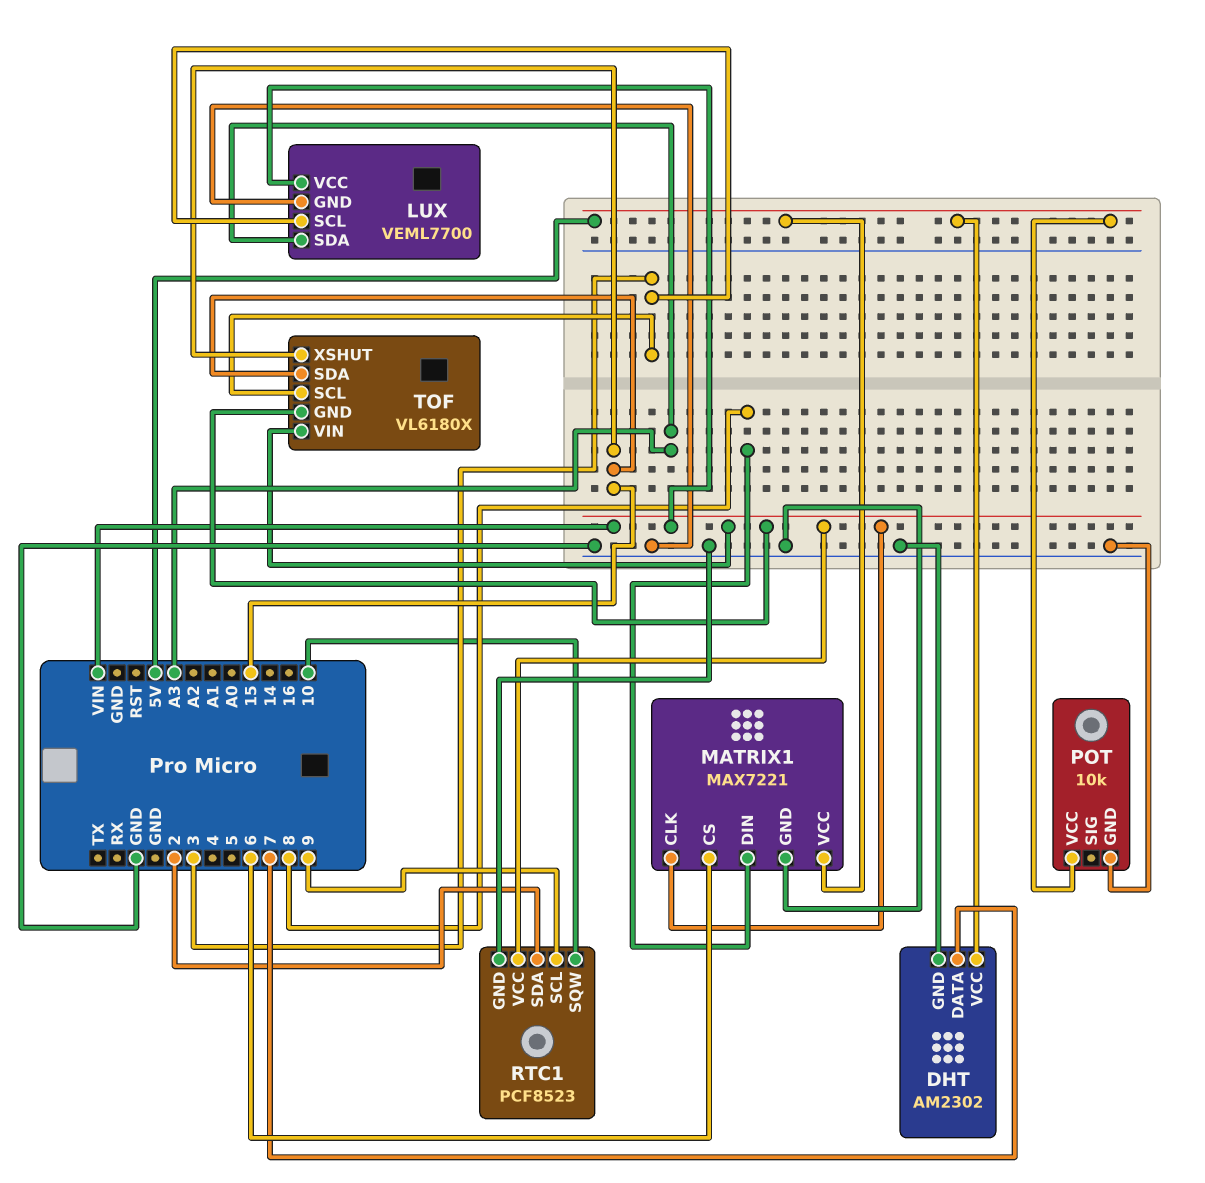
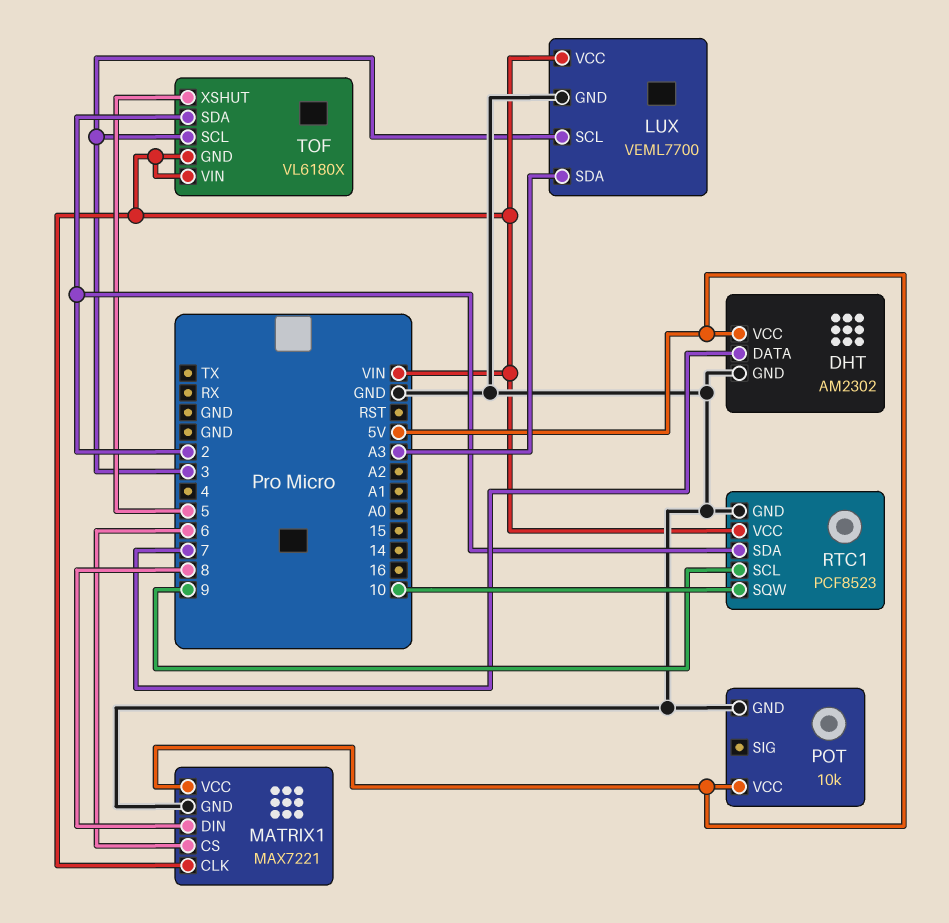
TOF pin SDA: 15 -> 2
TOF pin XSHUT: 15 -> 5

